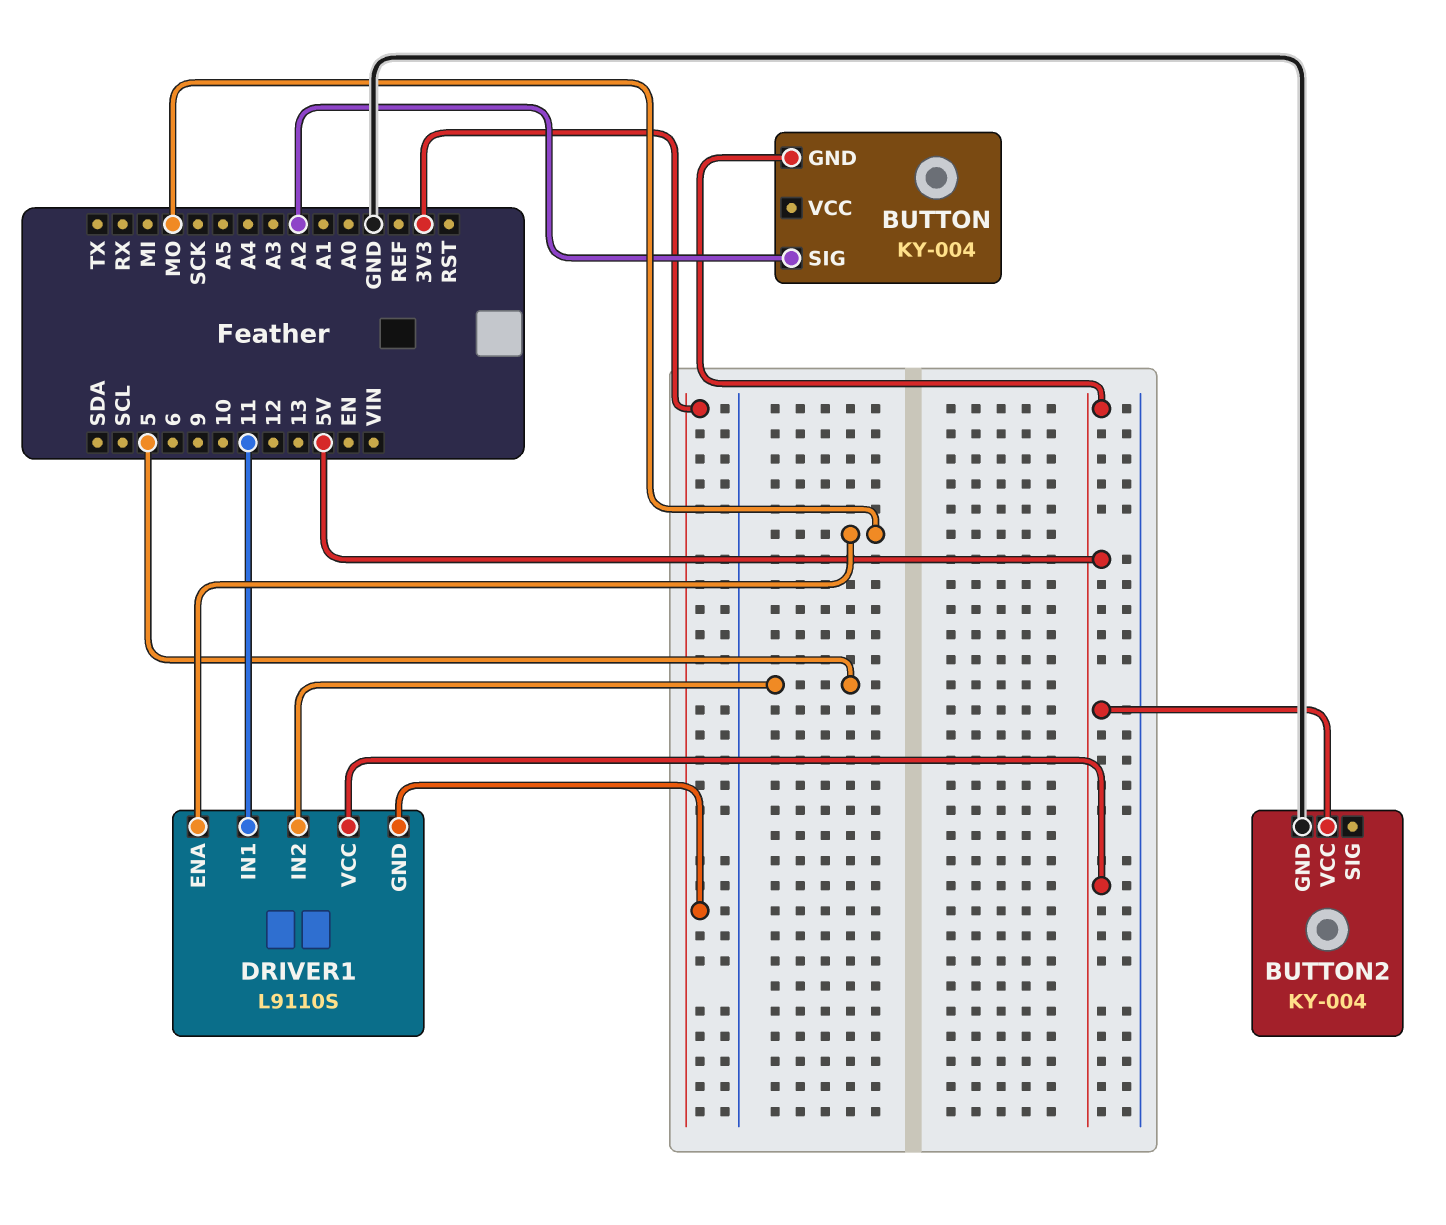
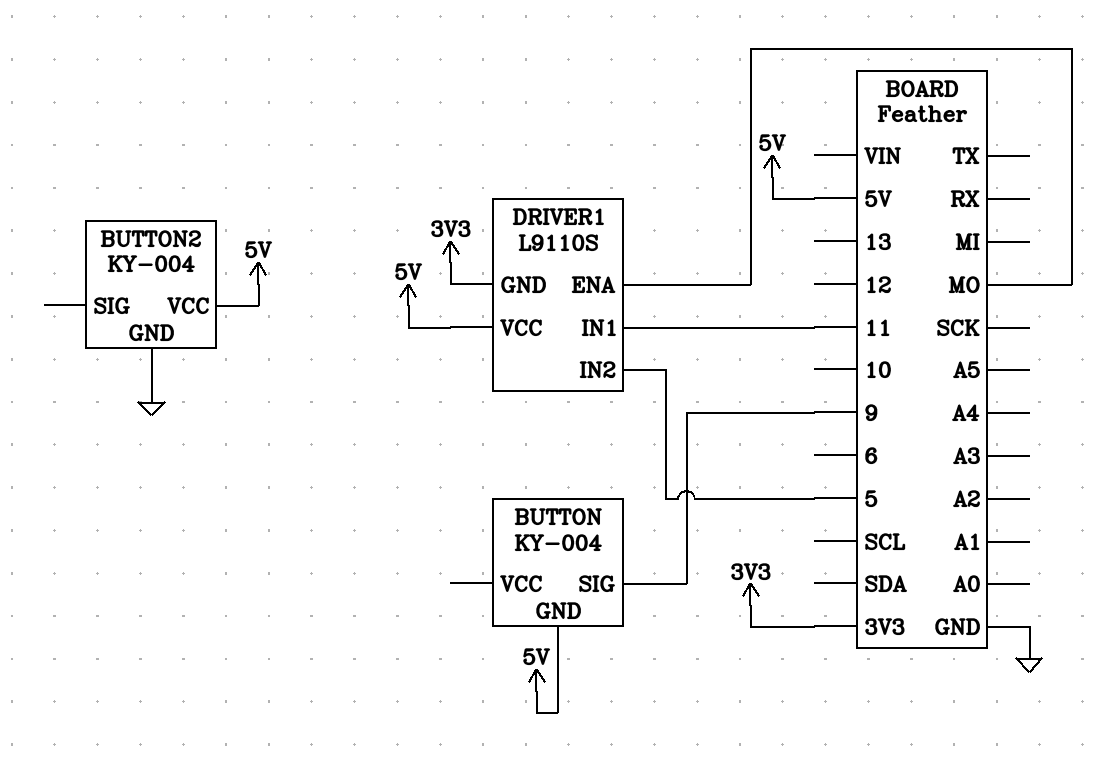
BUTTON pin SIG: A2 -> 9

